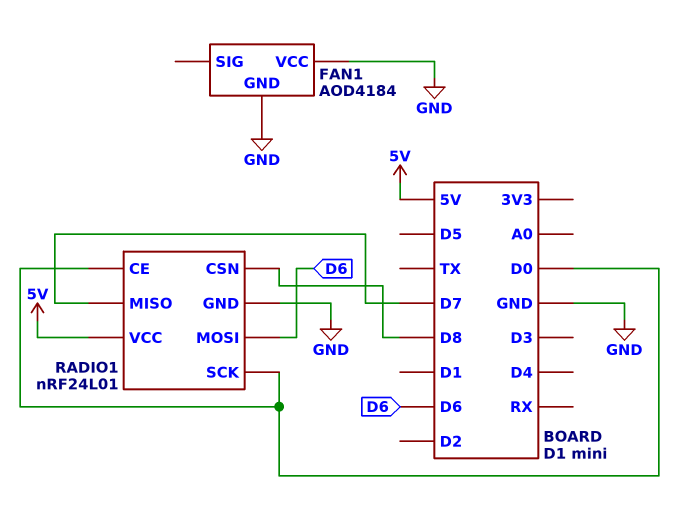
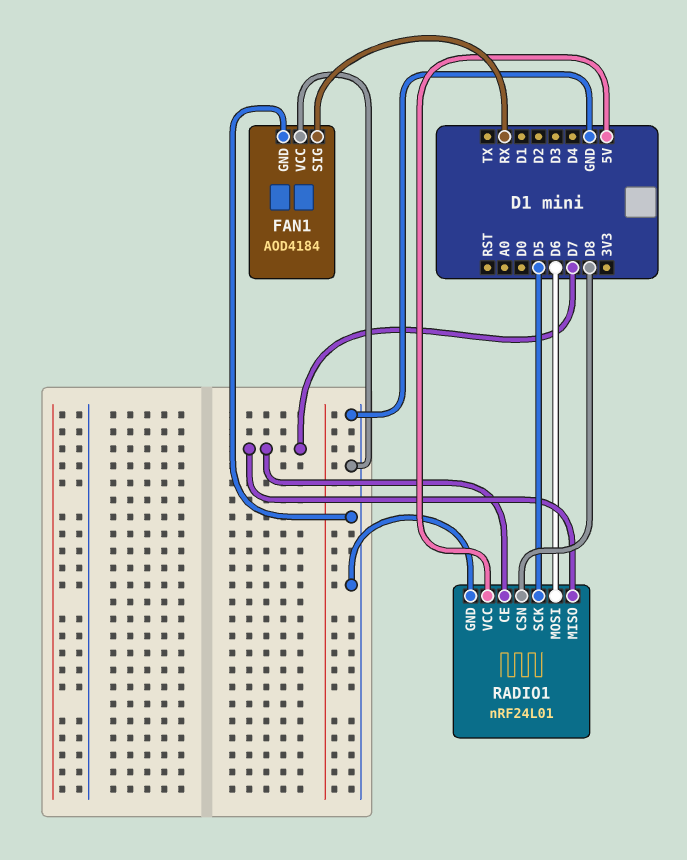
FAN1 pin SIG: none -> RX
RADIO1 pin CE: D0 -> D7
RADIO1 pin SCK: D0 -> D5

